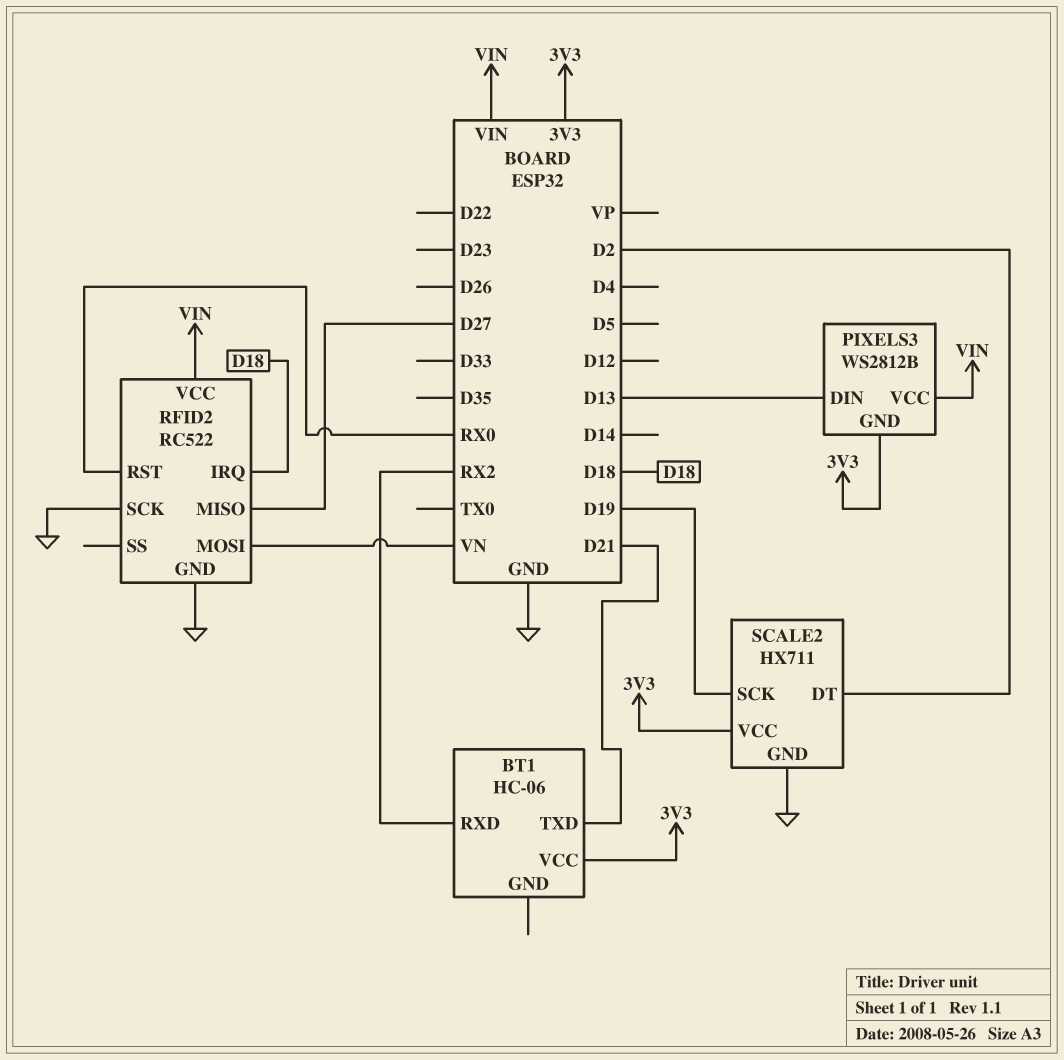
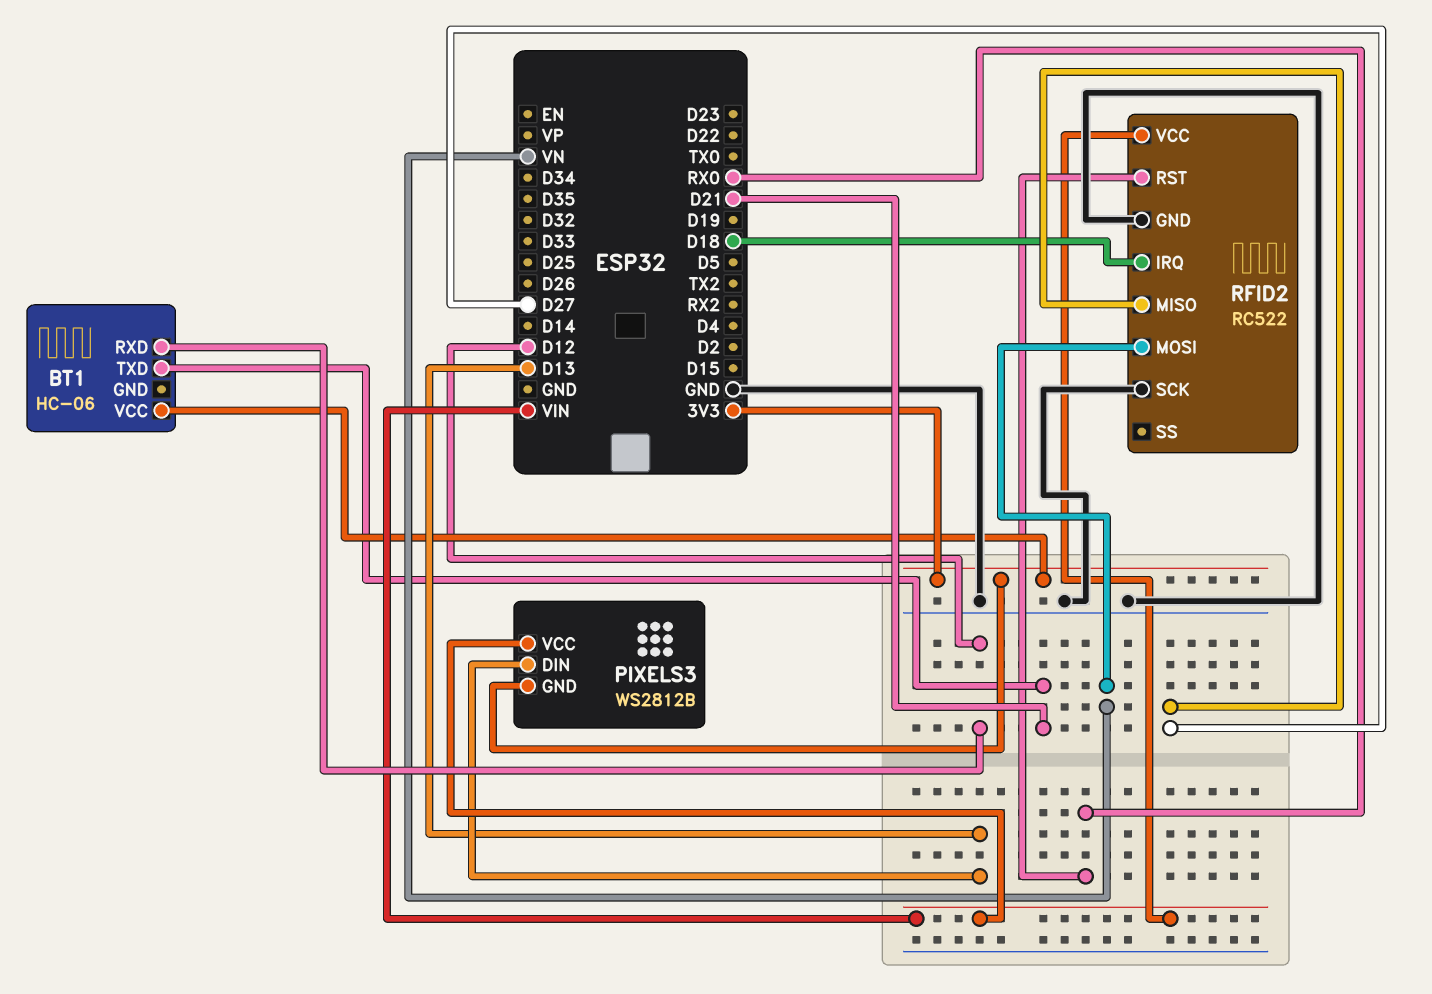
BT1 pin RXD: RX2 -> D12
SCALE2: HX711 -> none
SCALE2 pin DT: D2 -> none
SCALE2 pin GND: GND -> none
SCALE2 pin SCK: D19 -> none
SCALE2 pin VCC: 3V3 -> none

